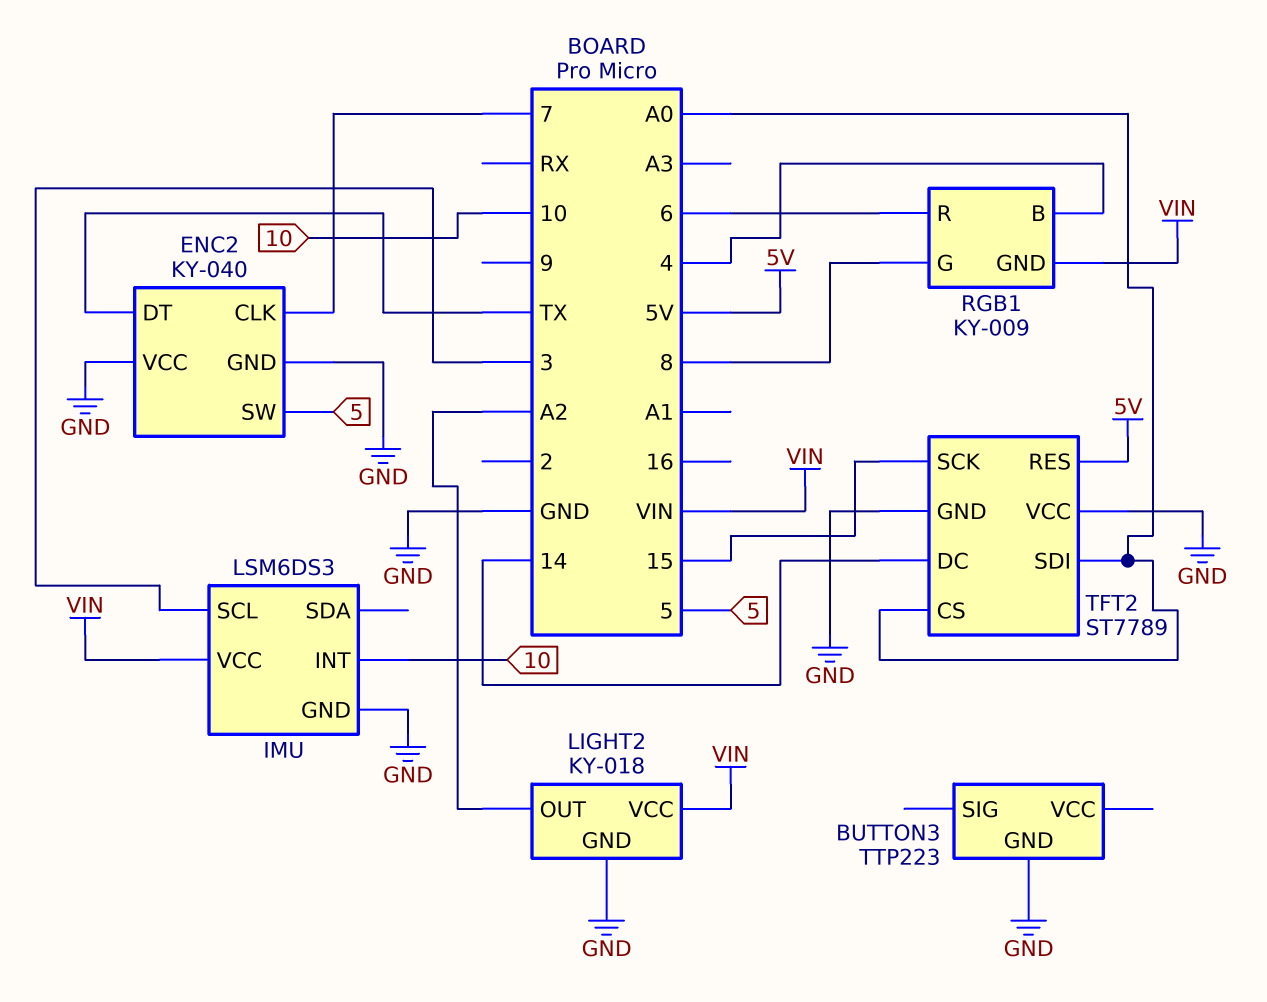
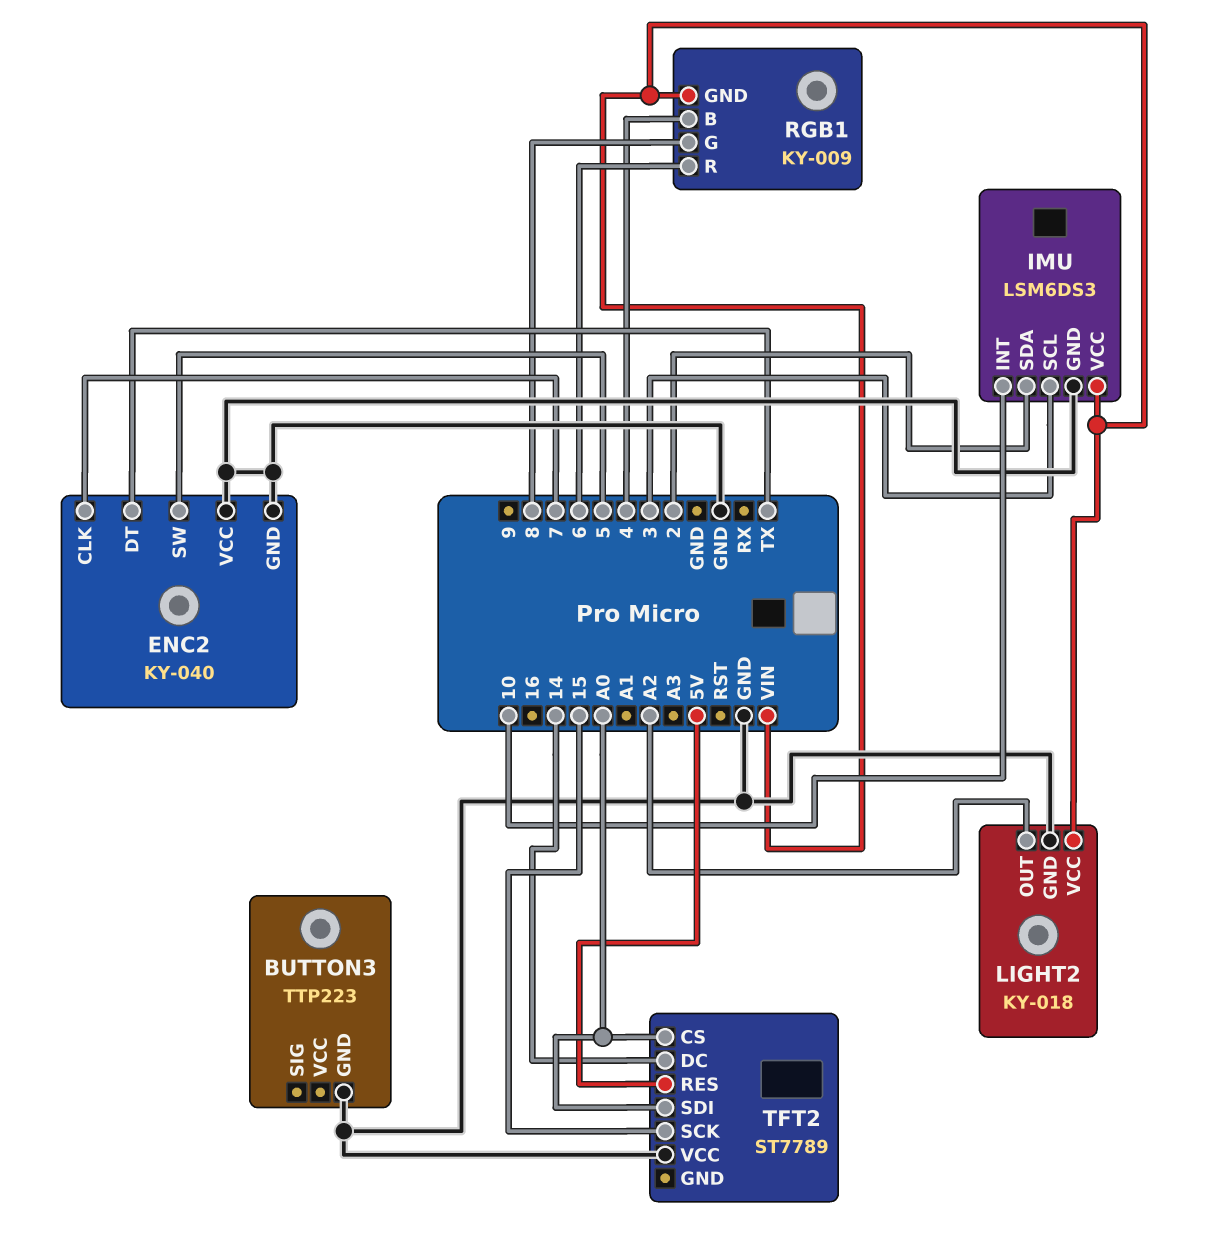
IMU pin SDA: none -> 2
TFT2 pin GND: GND -> none

